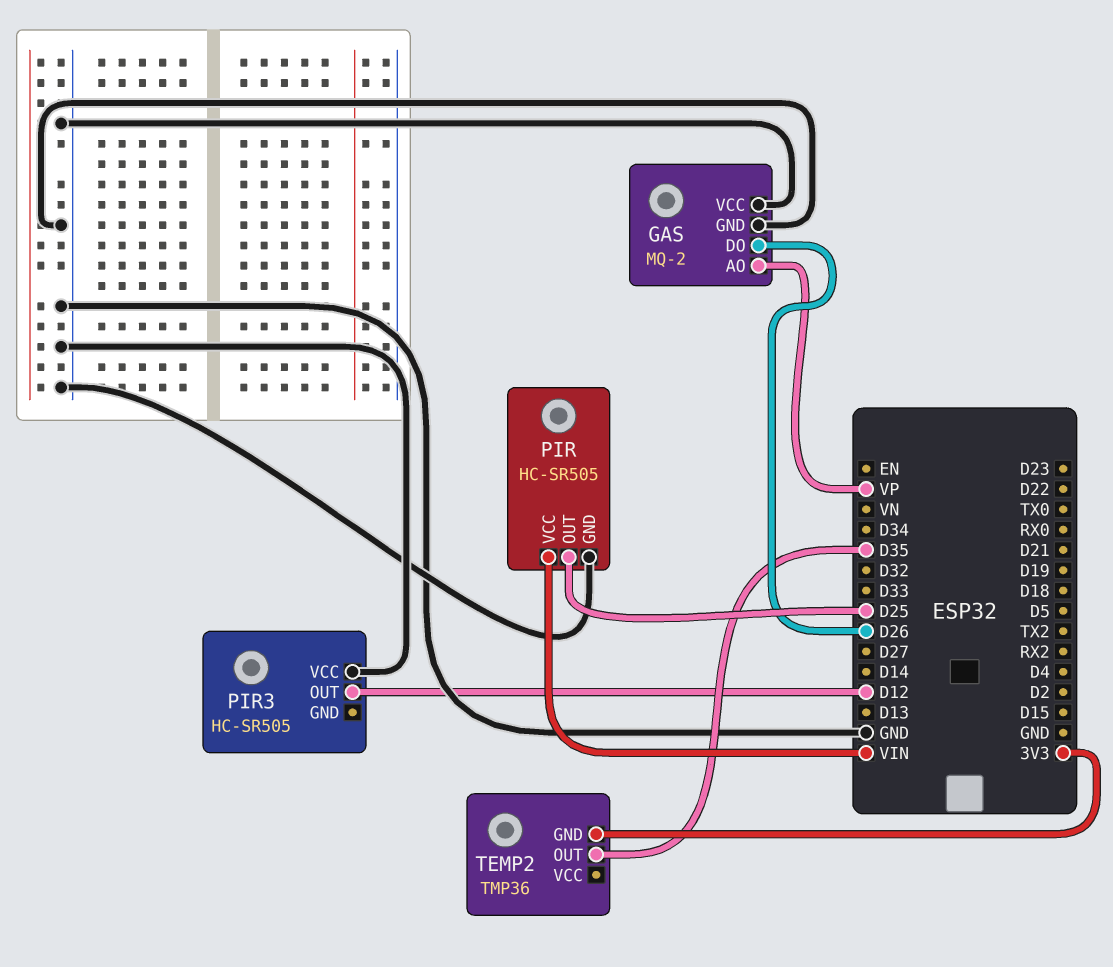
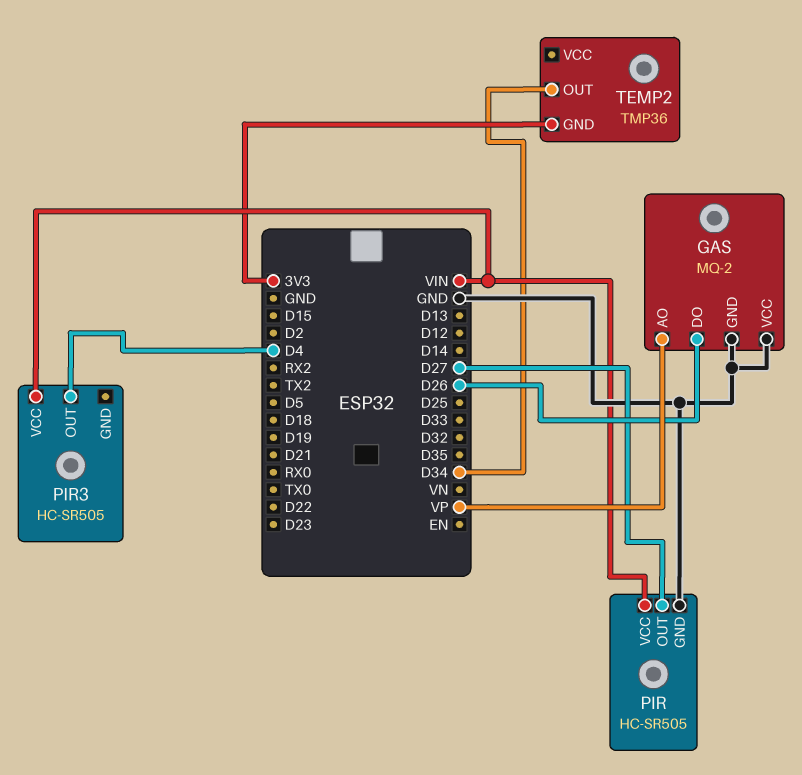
PIR pin OUT: D25 -> D27
PIR3 pin OUT: D12 -> D4
PIR3 pin VCC: GND -> VIN
TEMP2 pin OUT: D35 -> D34

